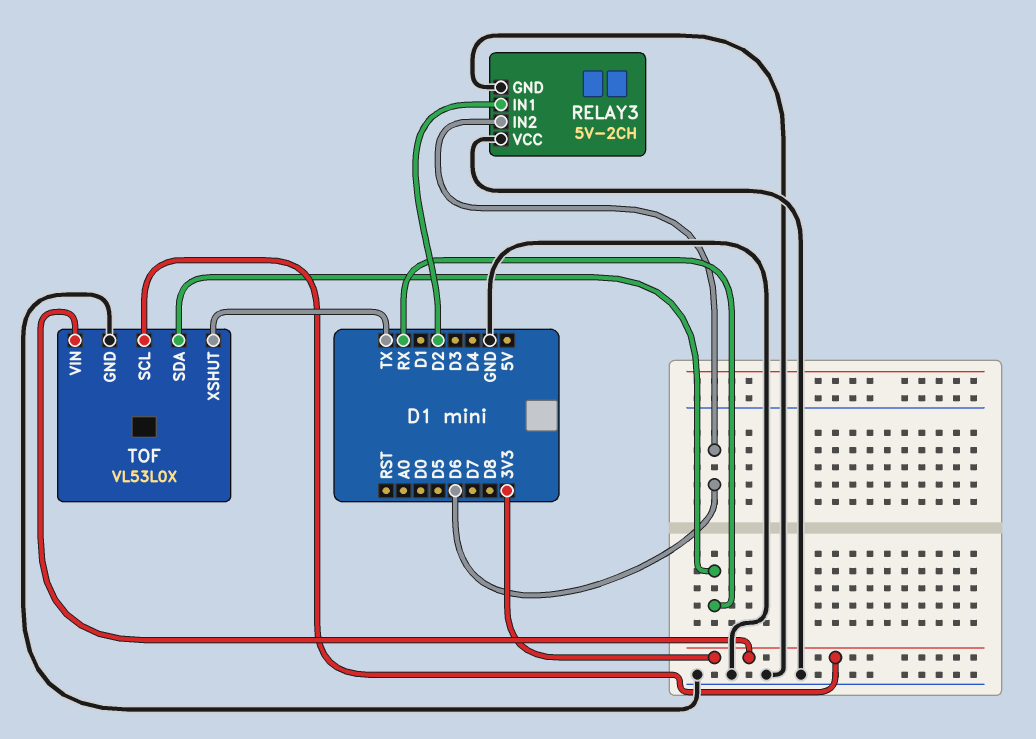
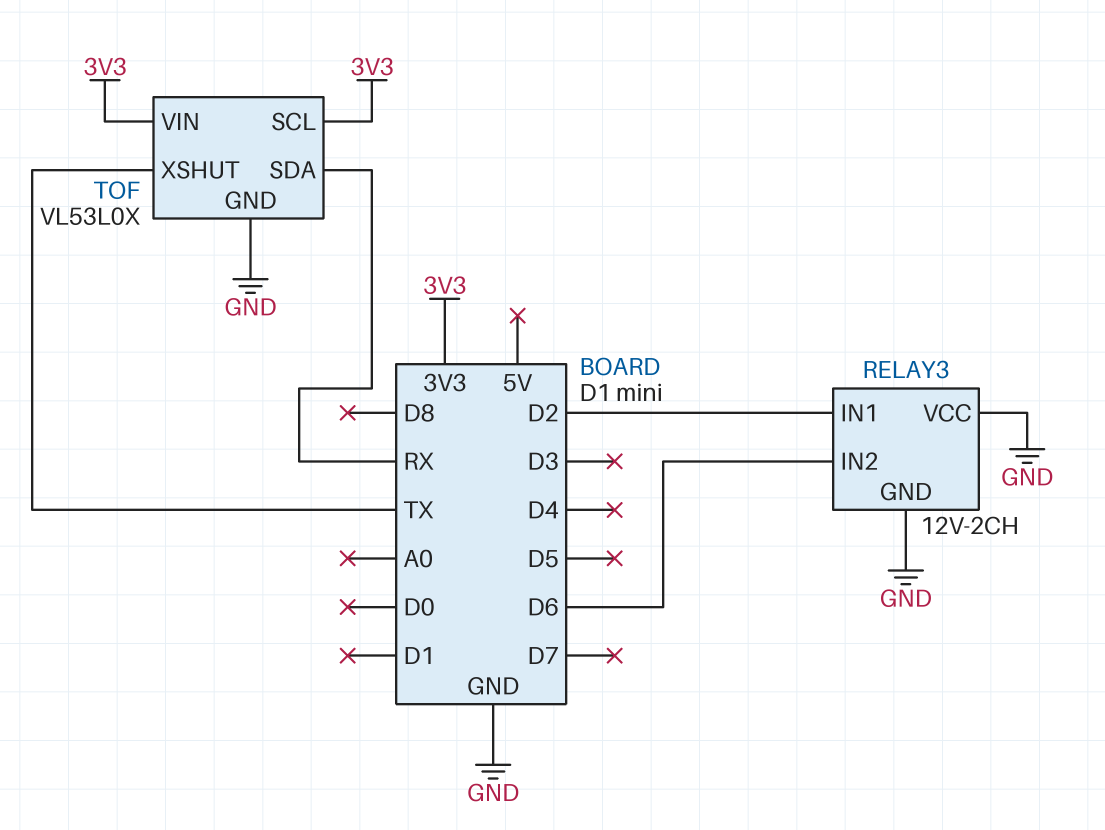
RELAY3: 5V-2CH -> 12V-2CH

